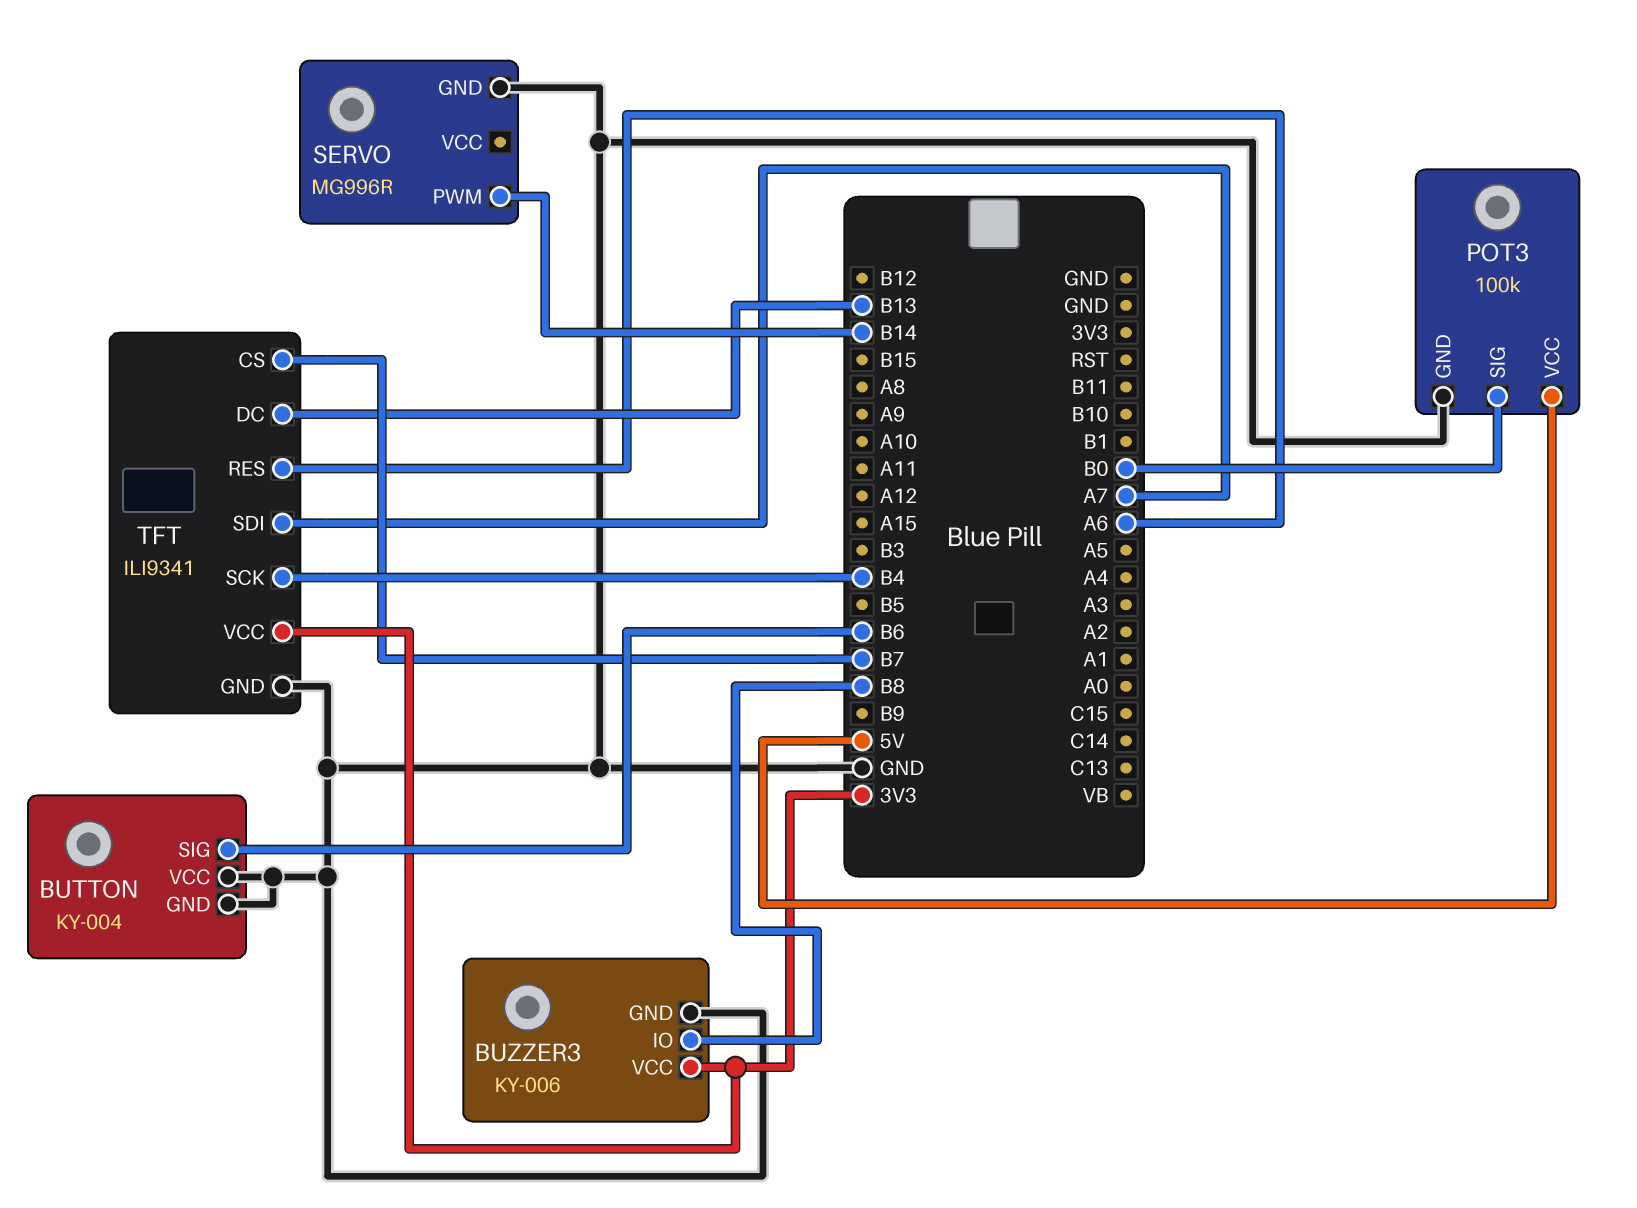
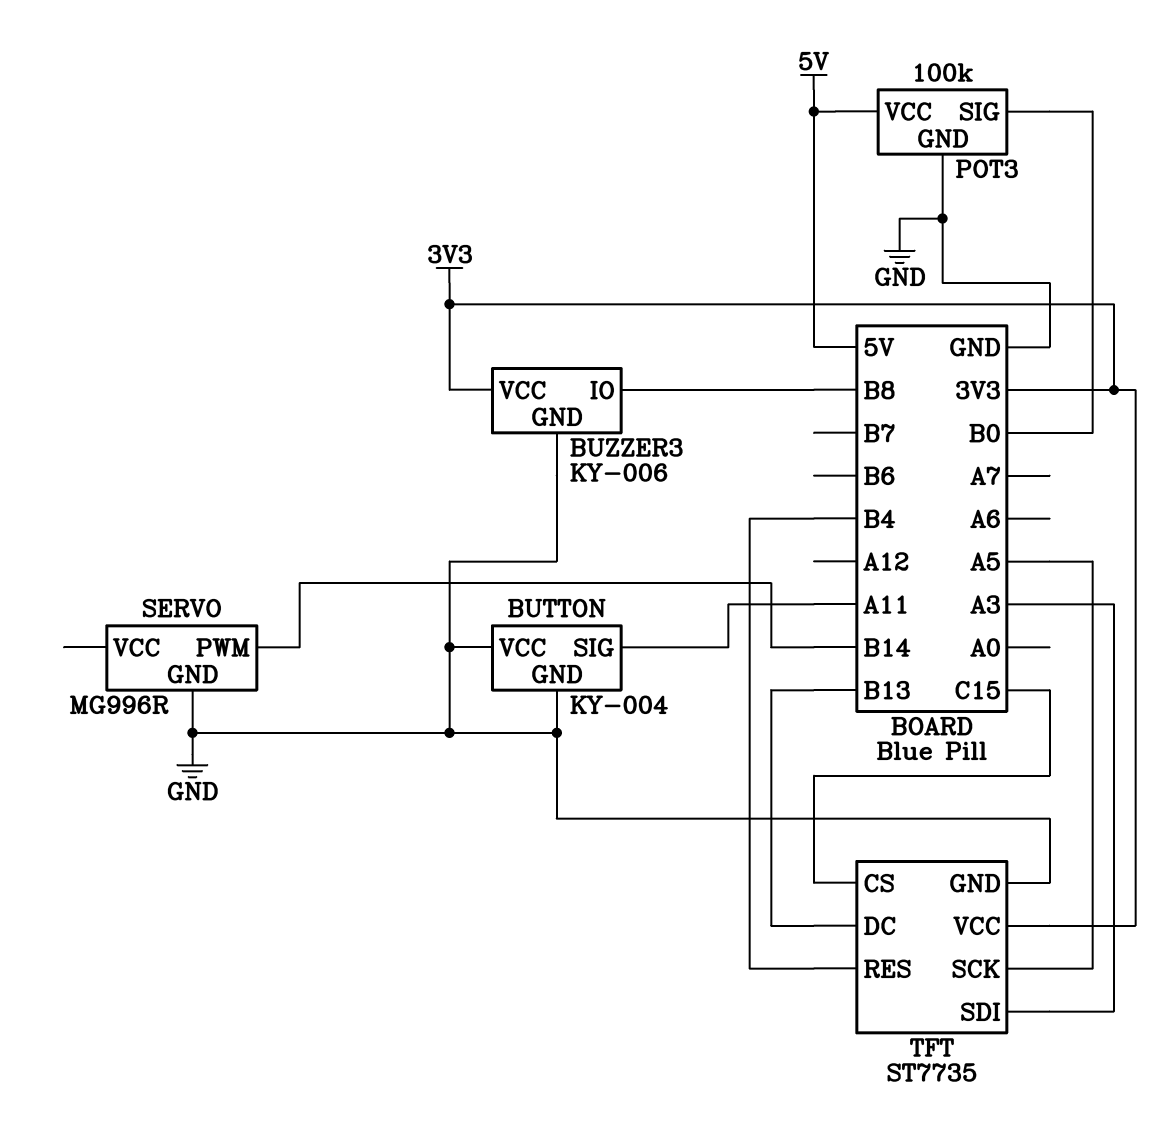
BUTTON pin SIG: B6 -> A11
TFT: ILI9341 -> ST7735
TFT pin CS: B7 -> C15
TFT pin RES: A6 -> B4
TFT pin SCK: B4 -> A5
TFT pin SDI: A7 -> A3

